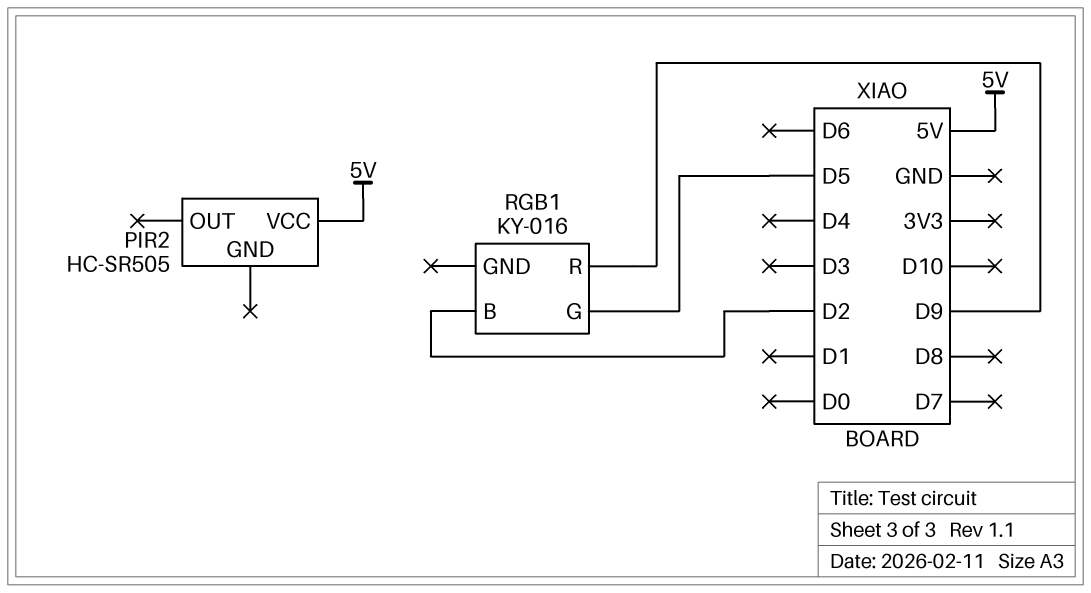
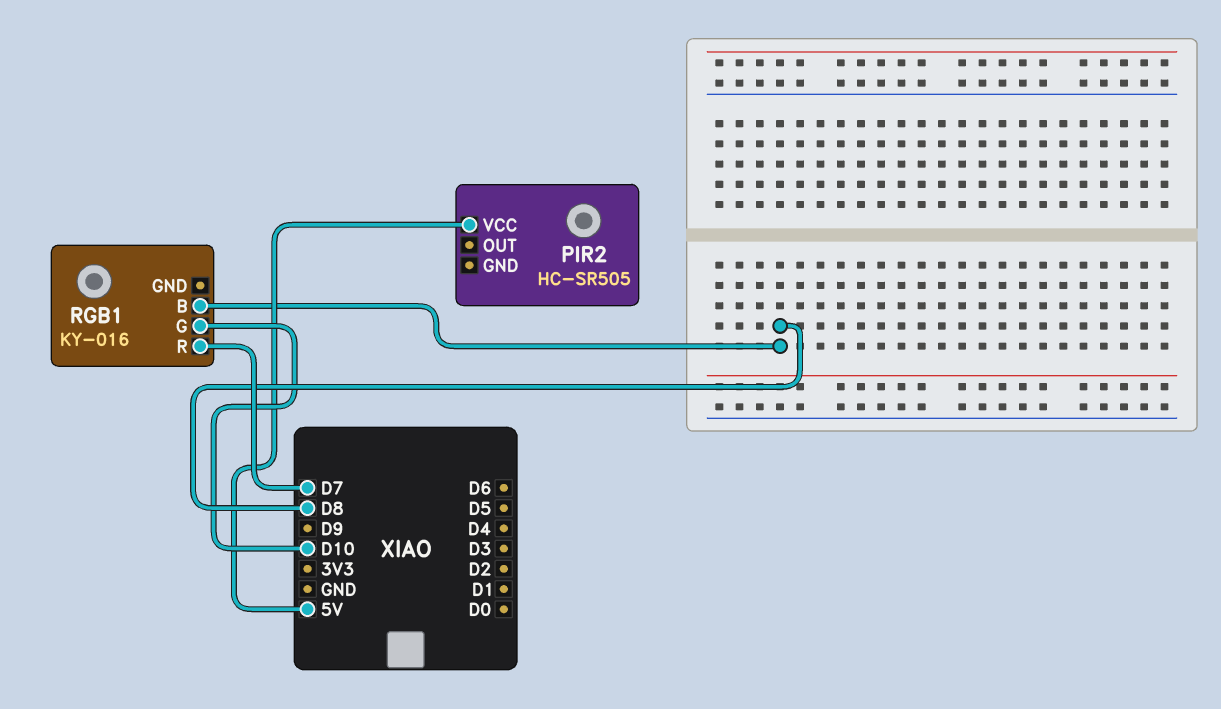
RGB1 pin B: D2 -> D8
RGB1 pin G: D5 -> D10
RGB1 pin R: D9 -> D7

